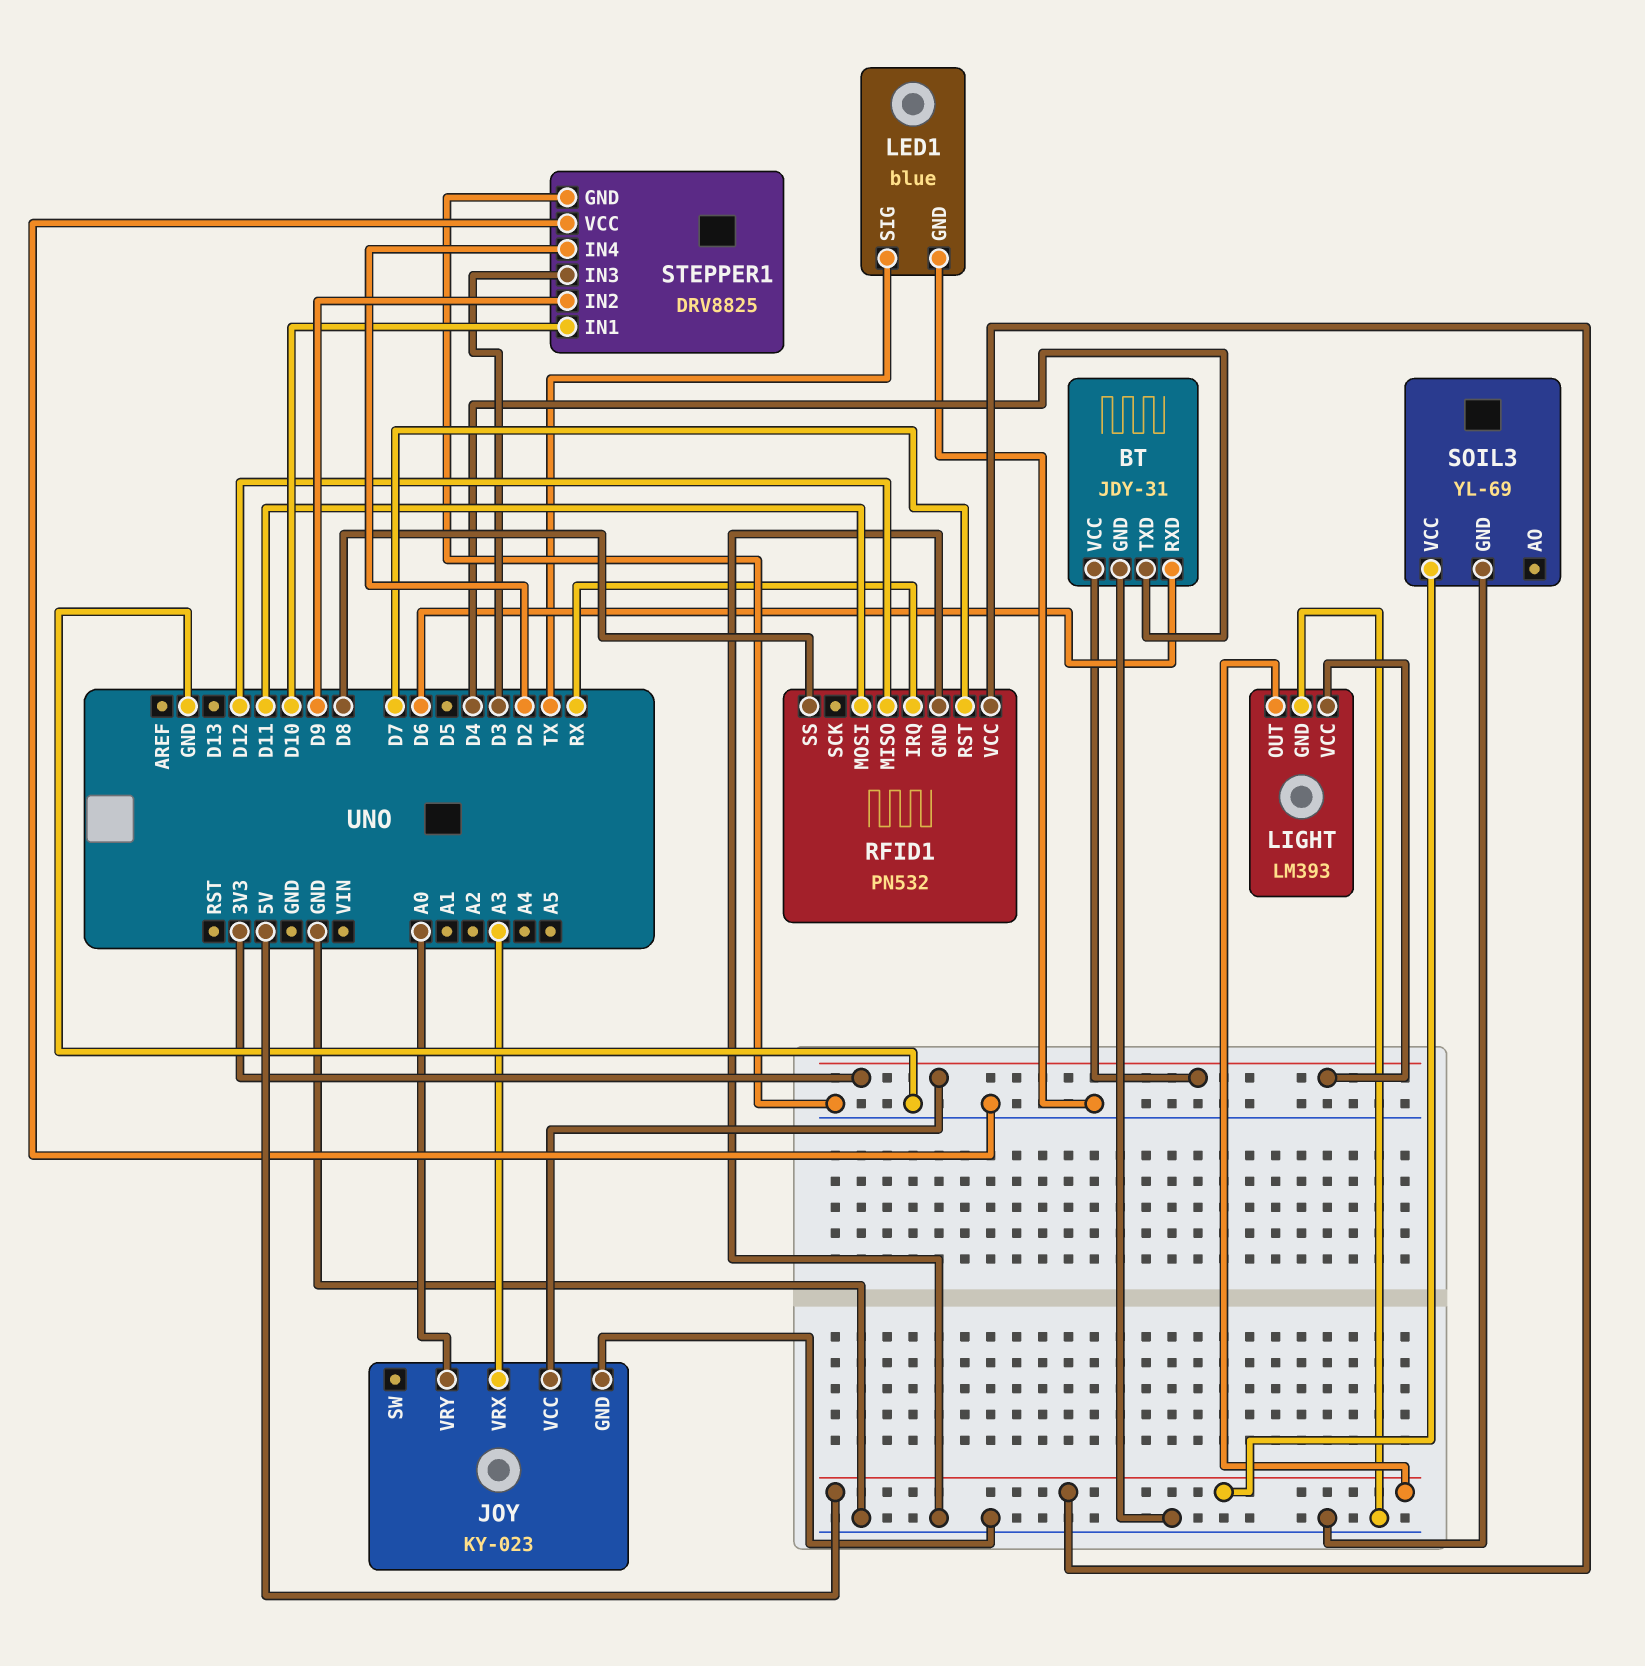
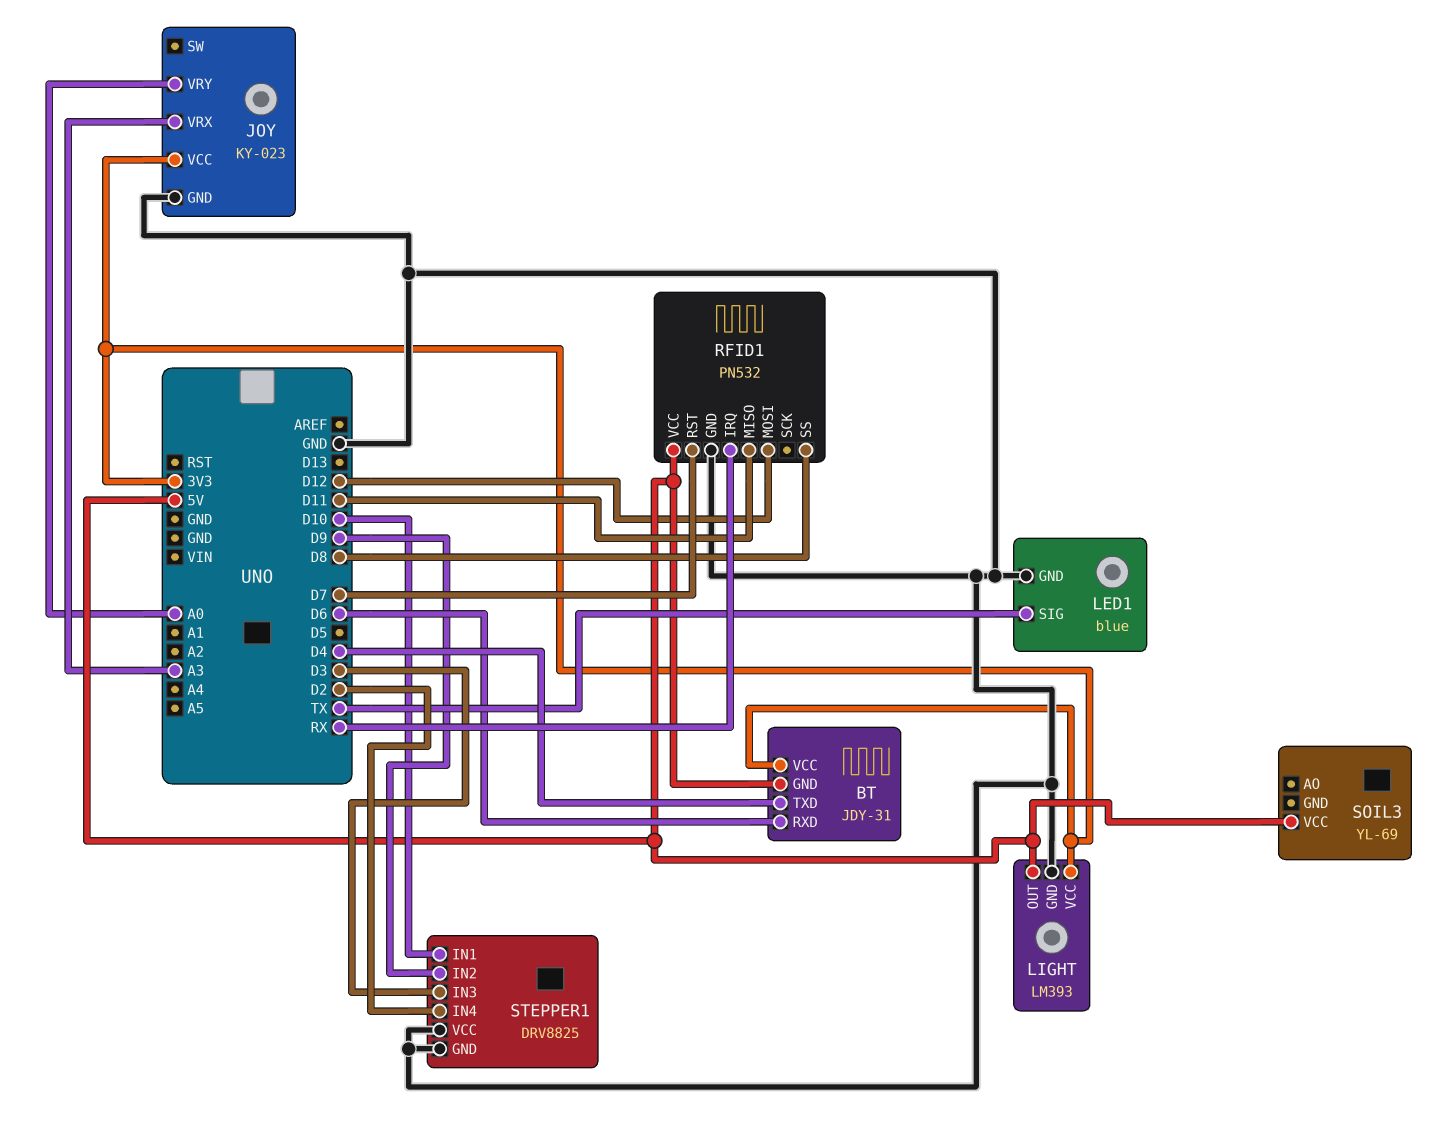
BT pin GND: GND -> 5V
RFID1 pin MISO: D12 -> D11
RFID1 pin MOSI: D11 -> D12
SOIL3 pin GND: GND -> none

